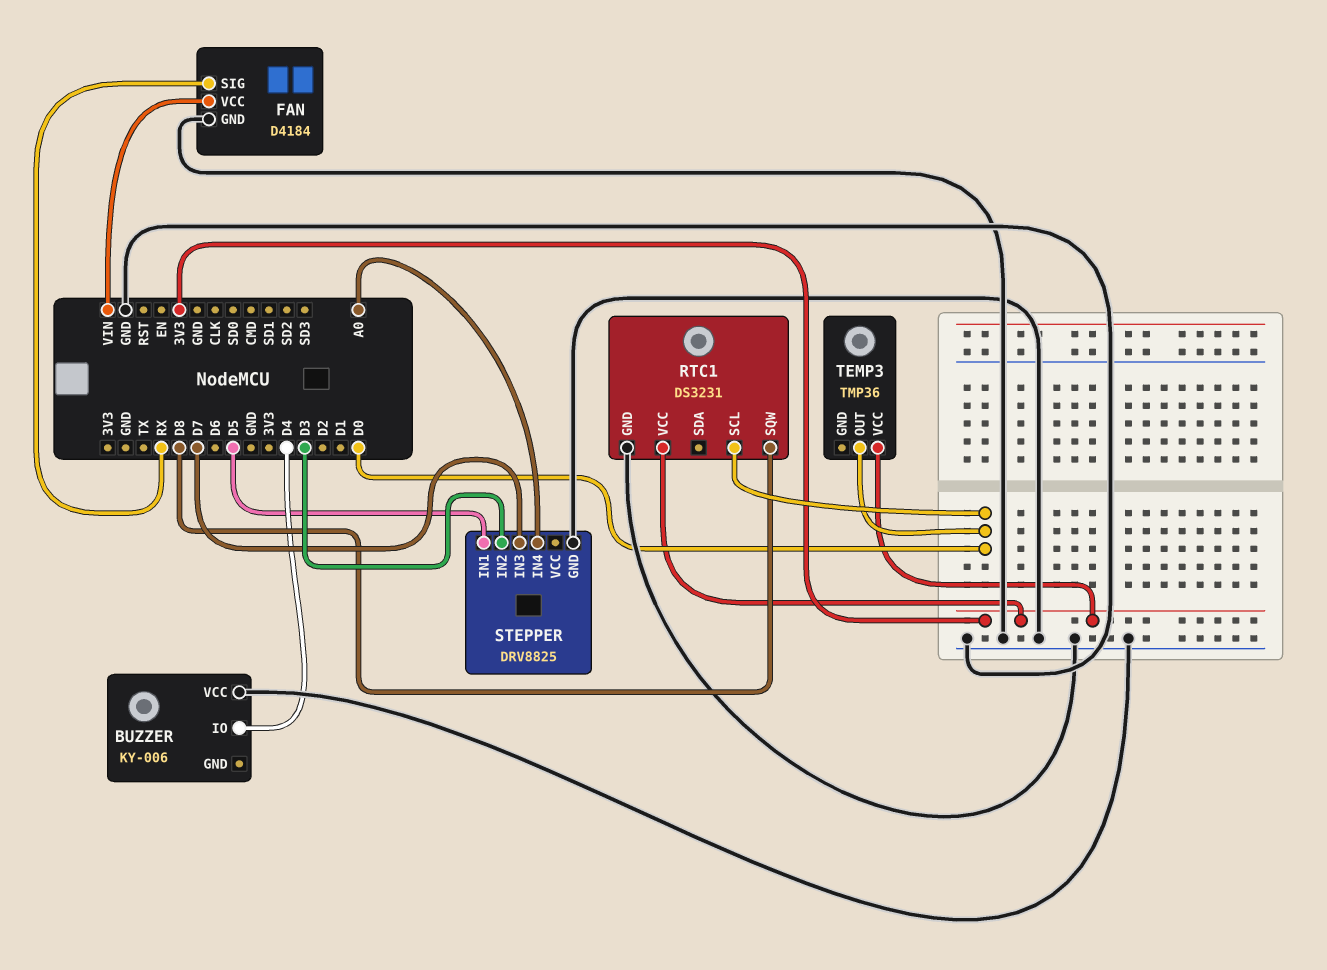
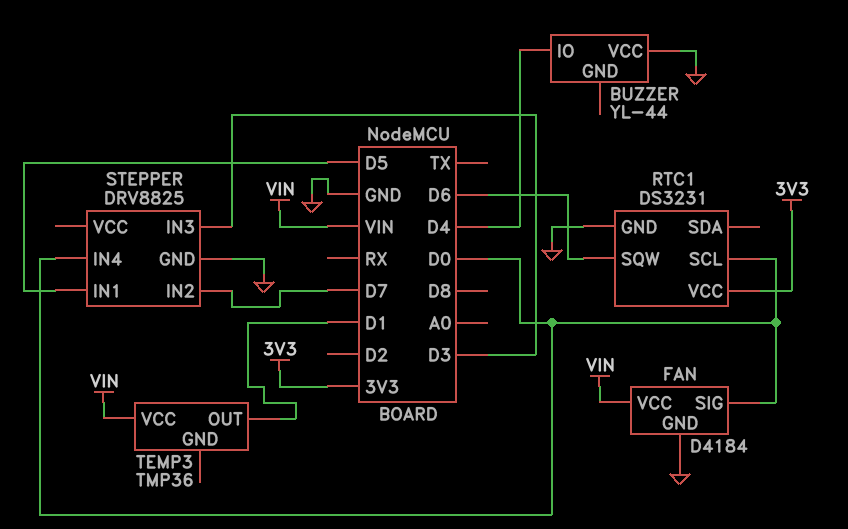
BUZZER: KY-006 -> YL-44
FAN pin SIG: RX -> D0
RTC1 pin SQW: D8 -> D6
STEPPER pin IN2: D3 -> D7
STEPPER pin IN3: D7 -> D3
STEPPER pin IN4: A0 -> D0
TEMP3 pin OUT: D0 -> D1
TEMP3 pin VCC: 3V3 -> VIN

